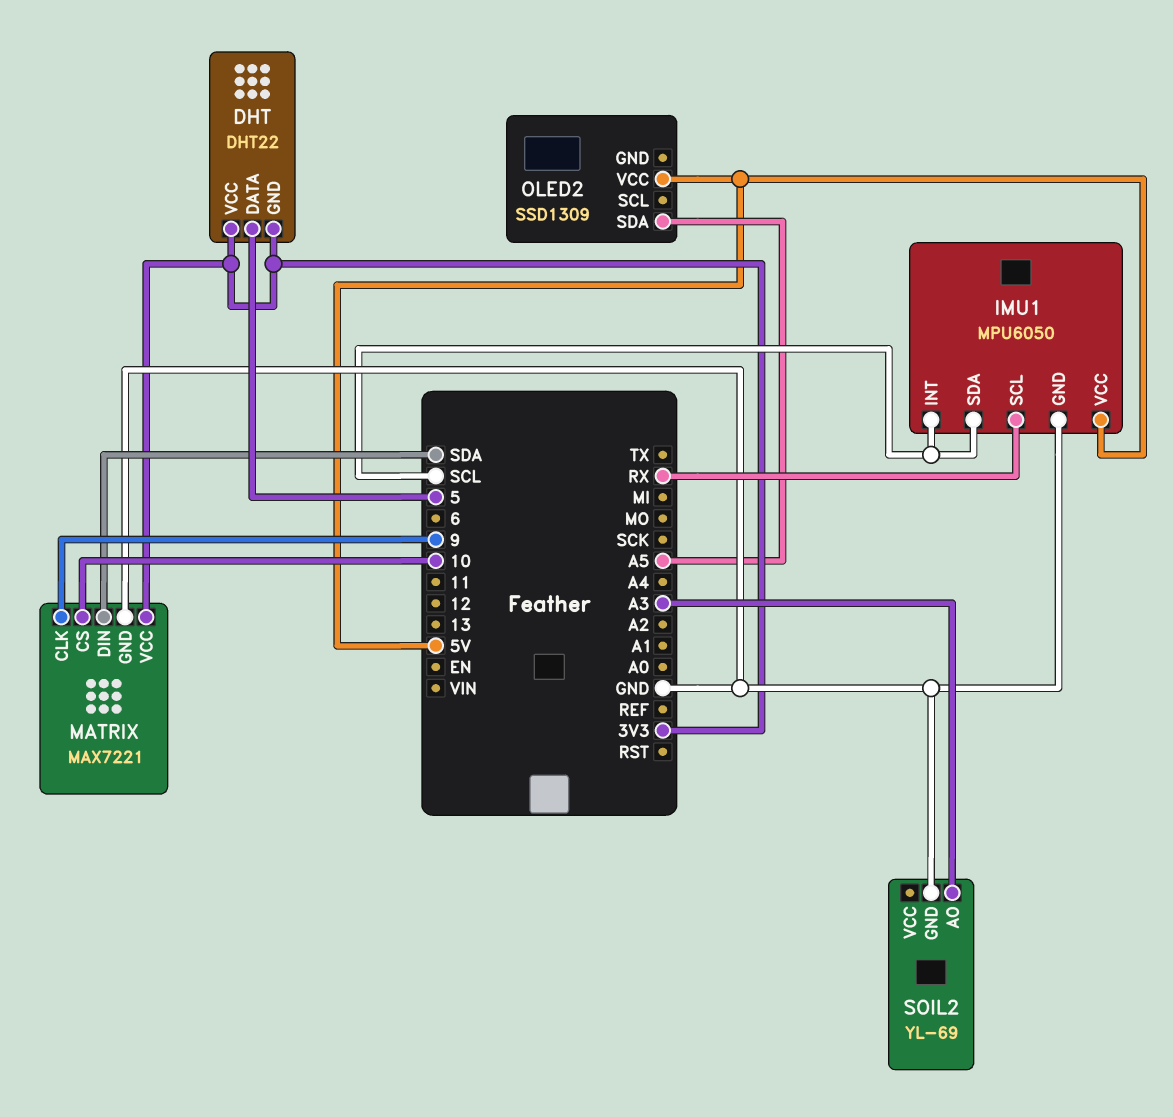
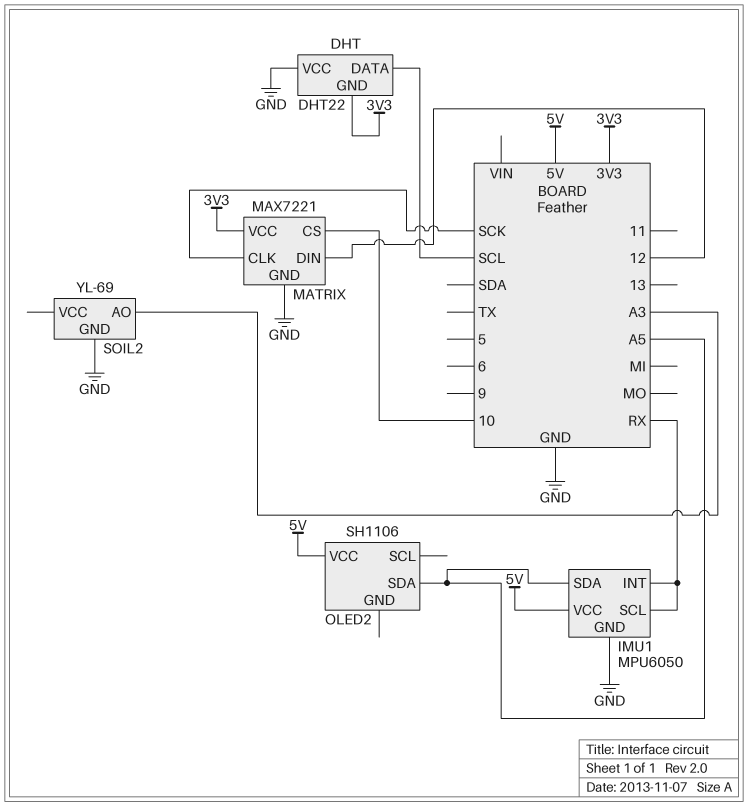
DHT pin DATA: 5 -> SCL
DHT pin VCC: 3V3 -> GND
IMU1 pin INT: SCL -> RX
IMU1 pin SDA: SCL -> A5
MATRIX pin CLK: 9 -> SCK
MATRIX pin DIN: SDA -> 12
OLED2: SSD1309 -> SH1106

